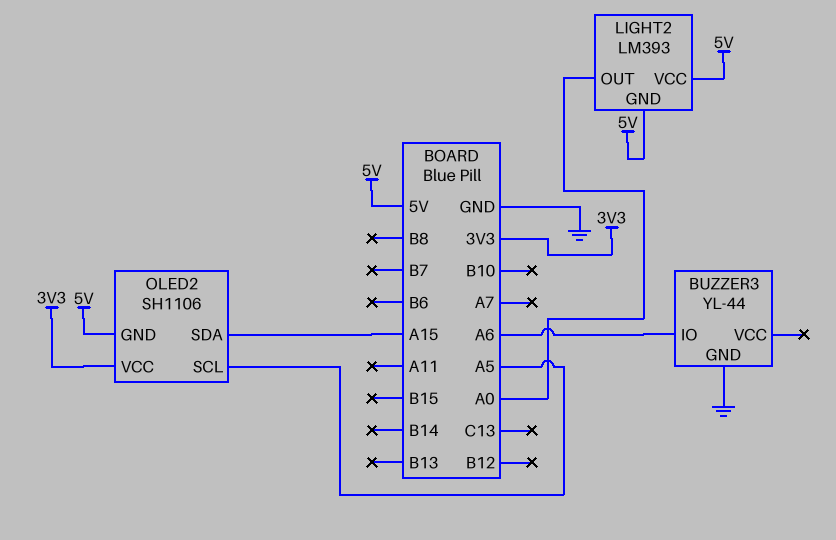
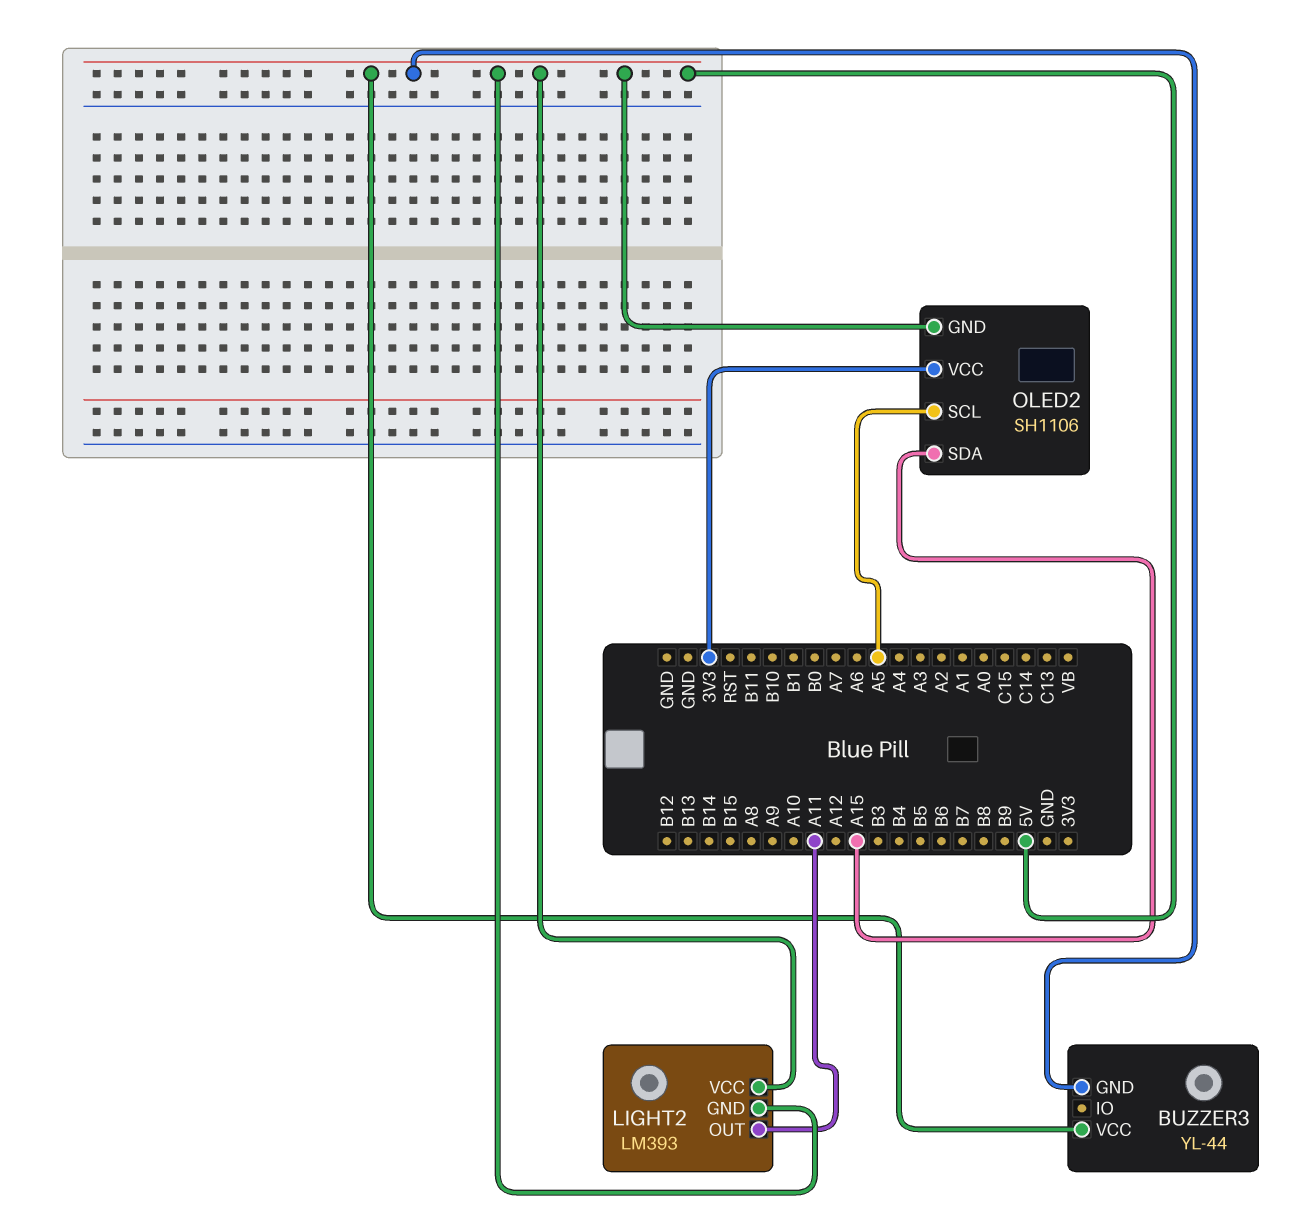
BUZZER3 pin GND: GND -> 5V
BUZZER3 pin IO: A6 -> none
BUZZER3 pin VCC: none -> 5V
LIGHT2 pin OUT: A0 -> A11

